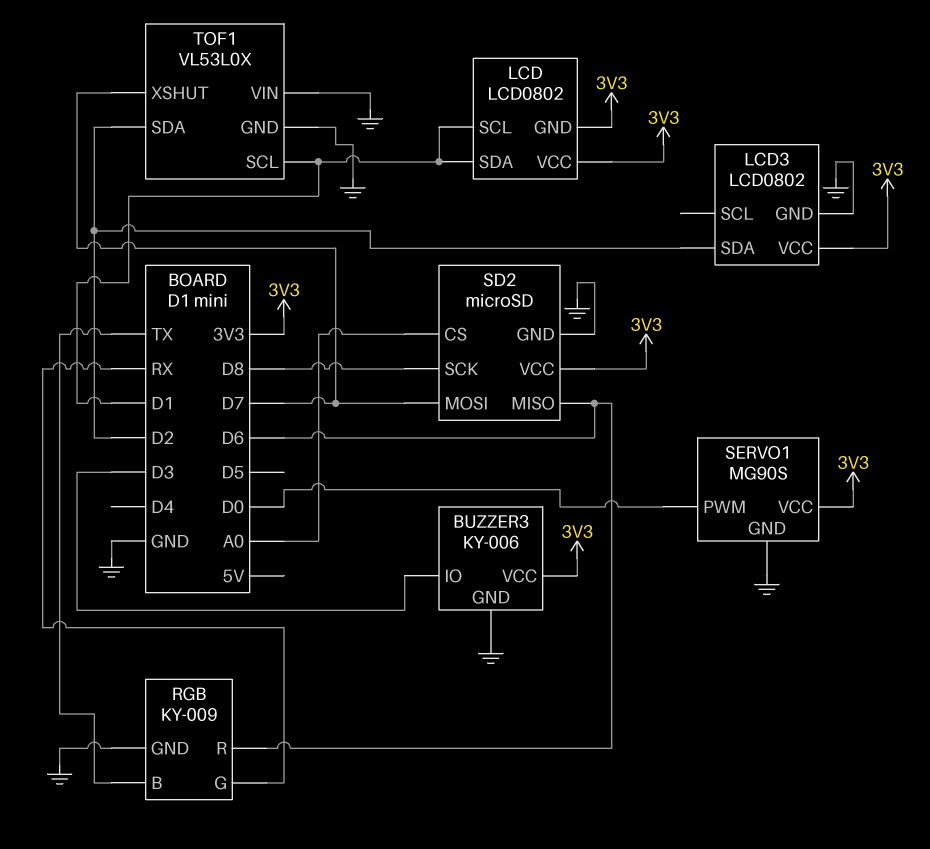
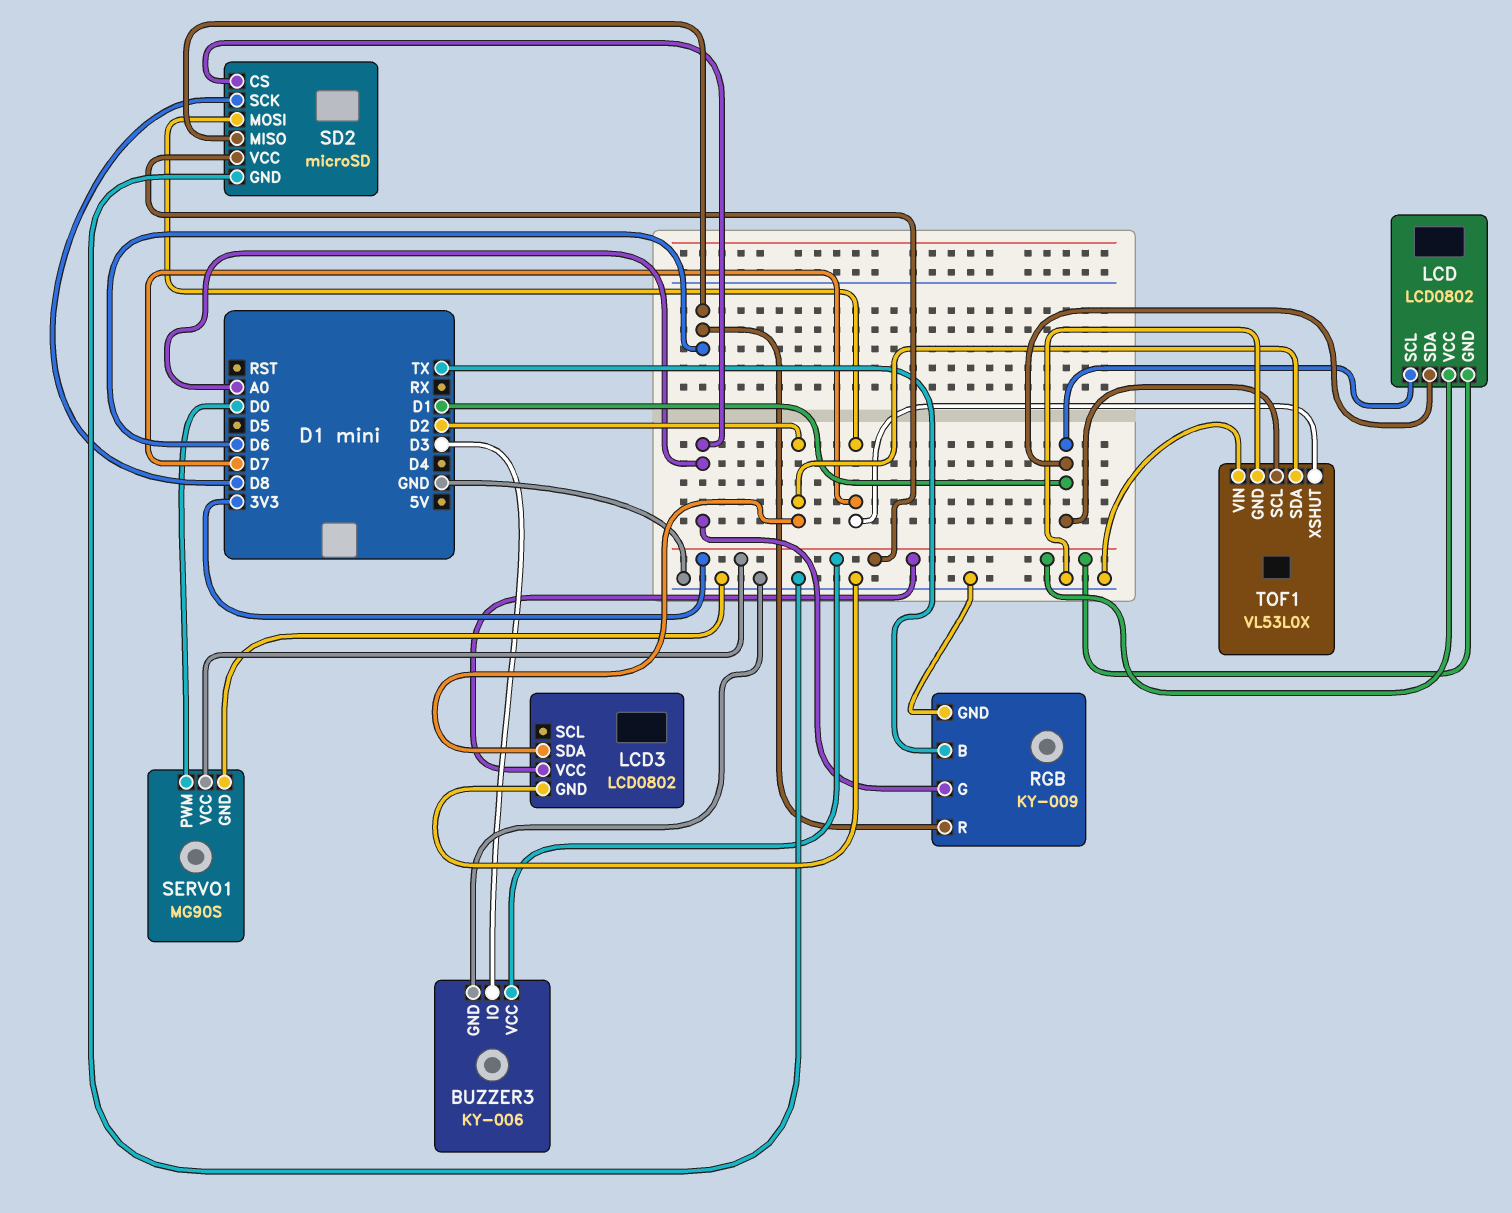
RGB pin G: RX -> A0

